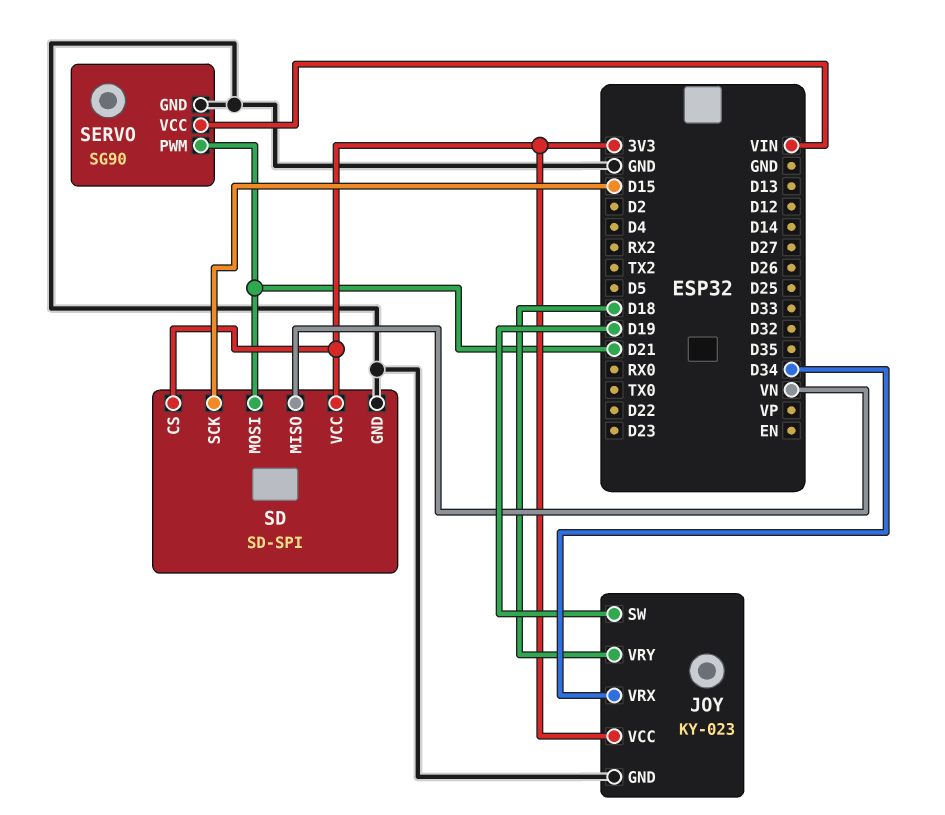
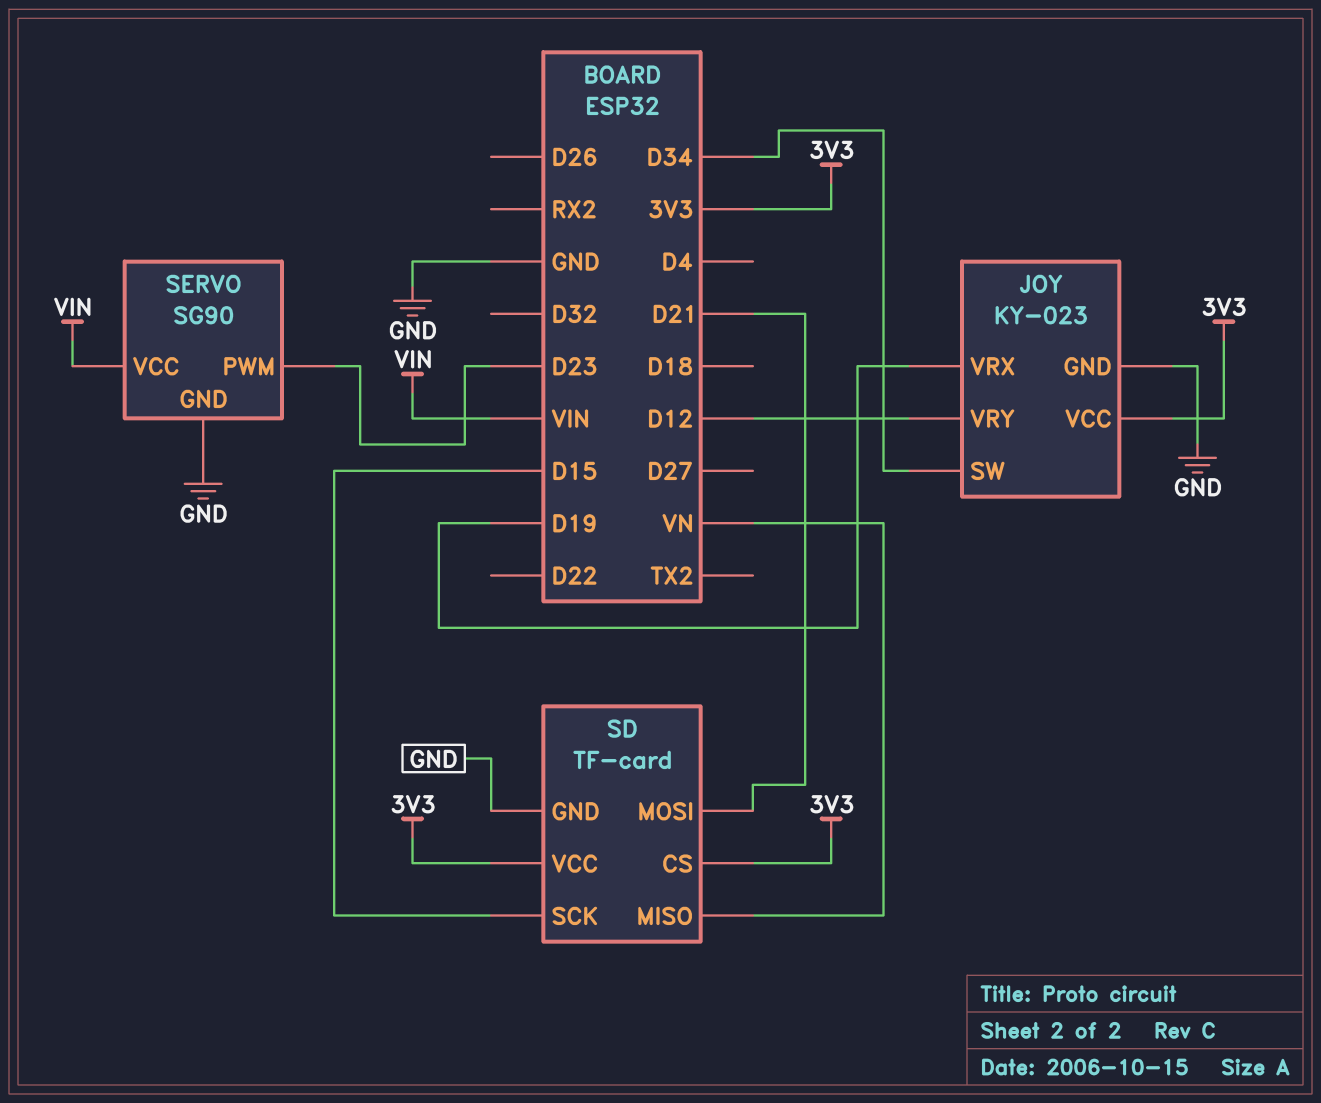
JOY pin SW: D19 -> D34
JOY pin VRX: D34 -> D19
JOY pin VRY: D18 -> D12
SD: SD-SPI -> TF-card
SERVO pin PWM: D21 -> D23

